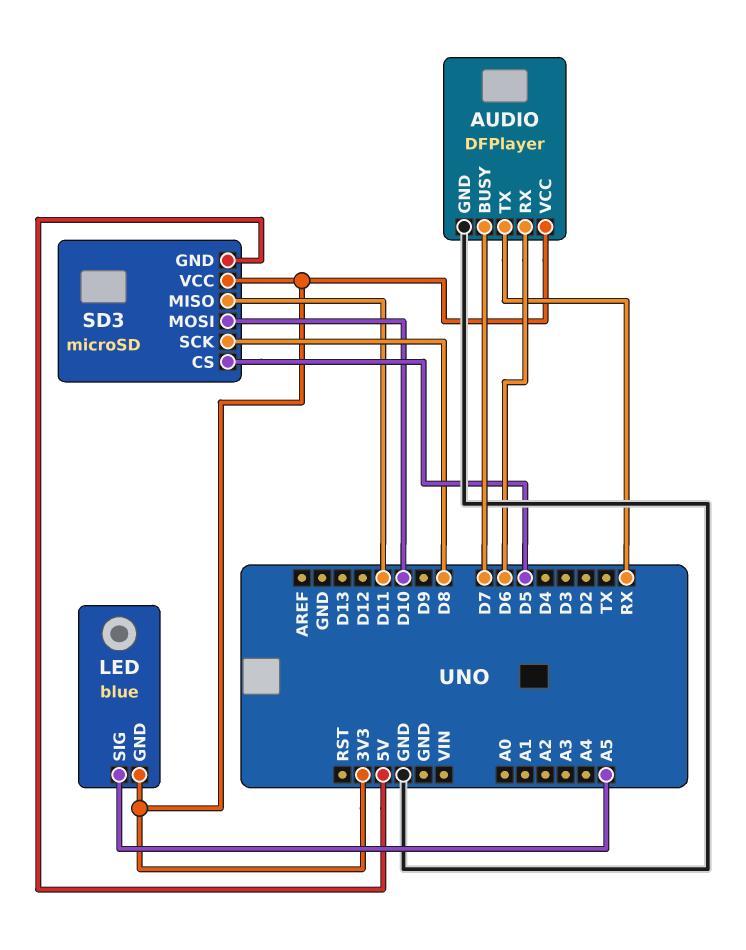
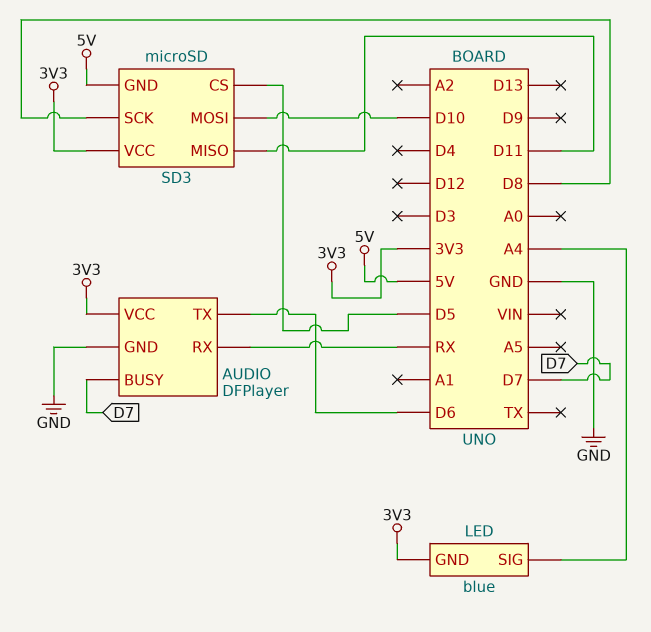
AUDIO pin RX: D6 -> RX
AUDIO pin TX: RX -> D6
LED pin SIG: A5 -> A4

